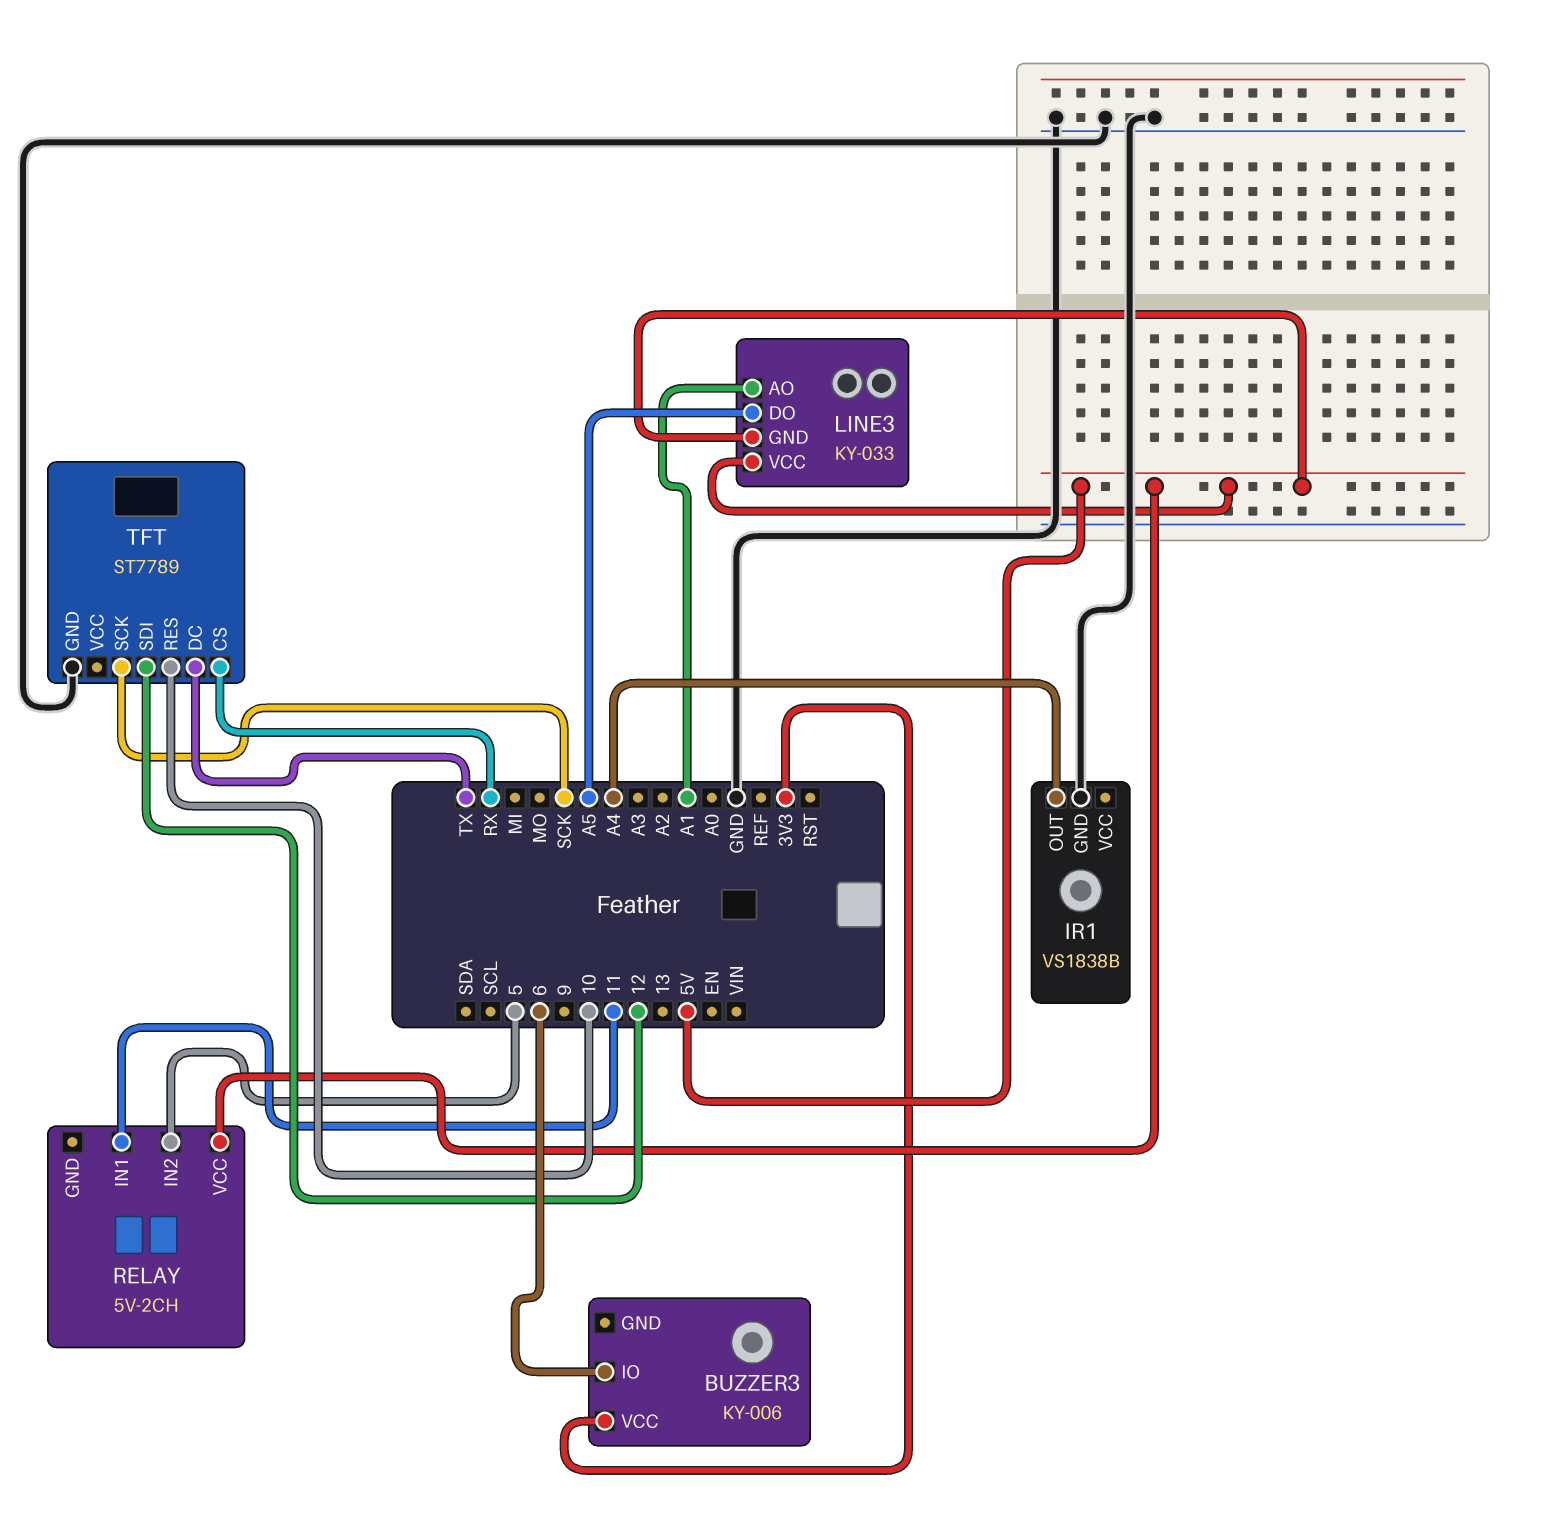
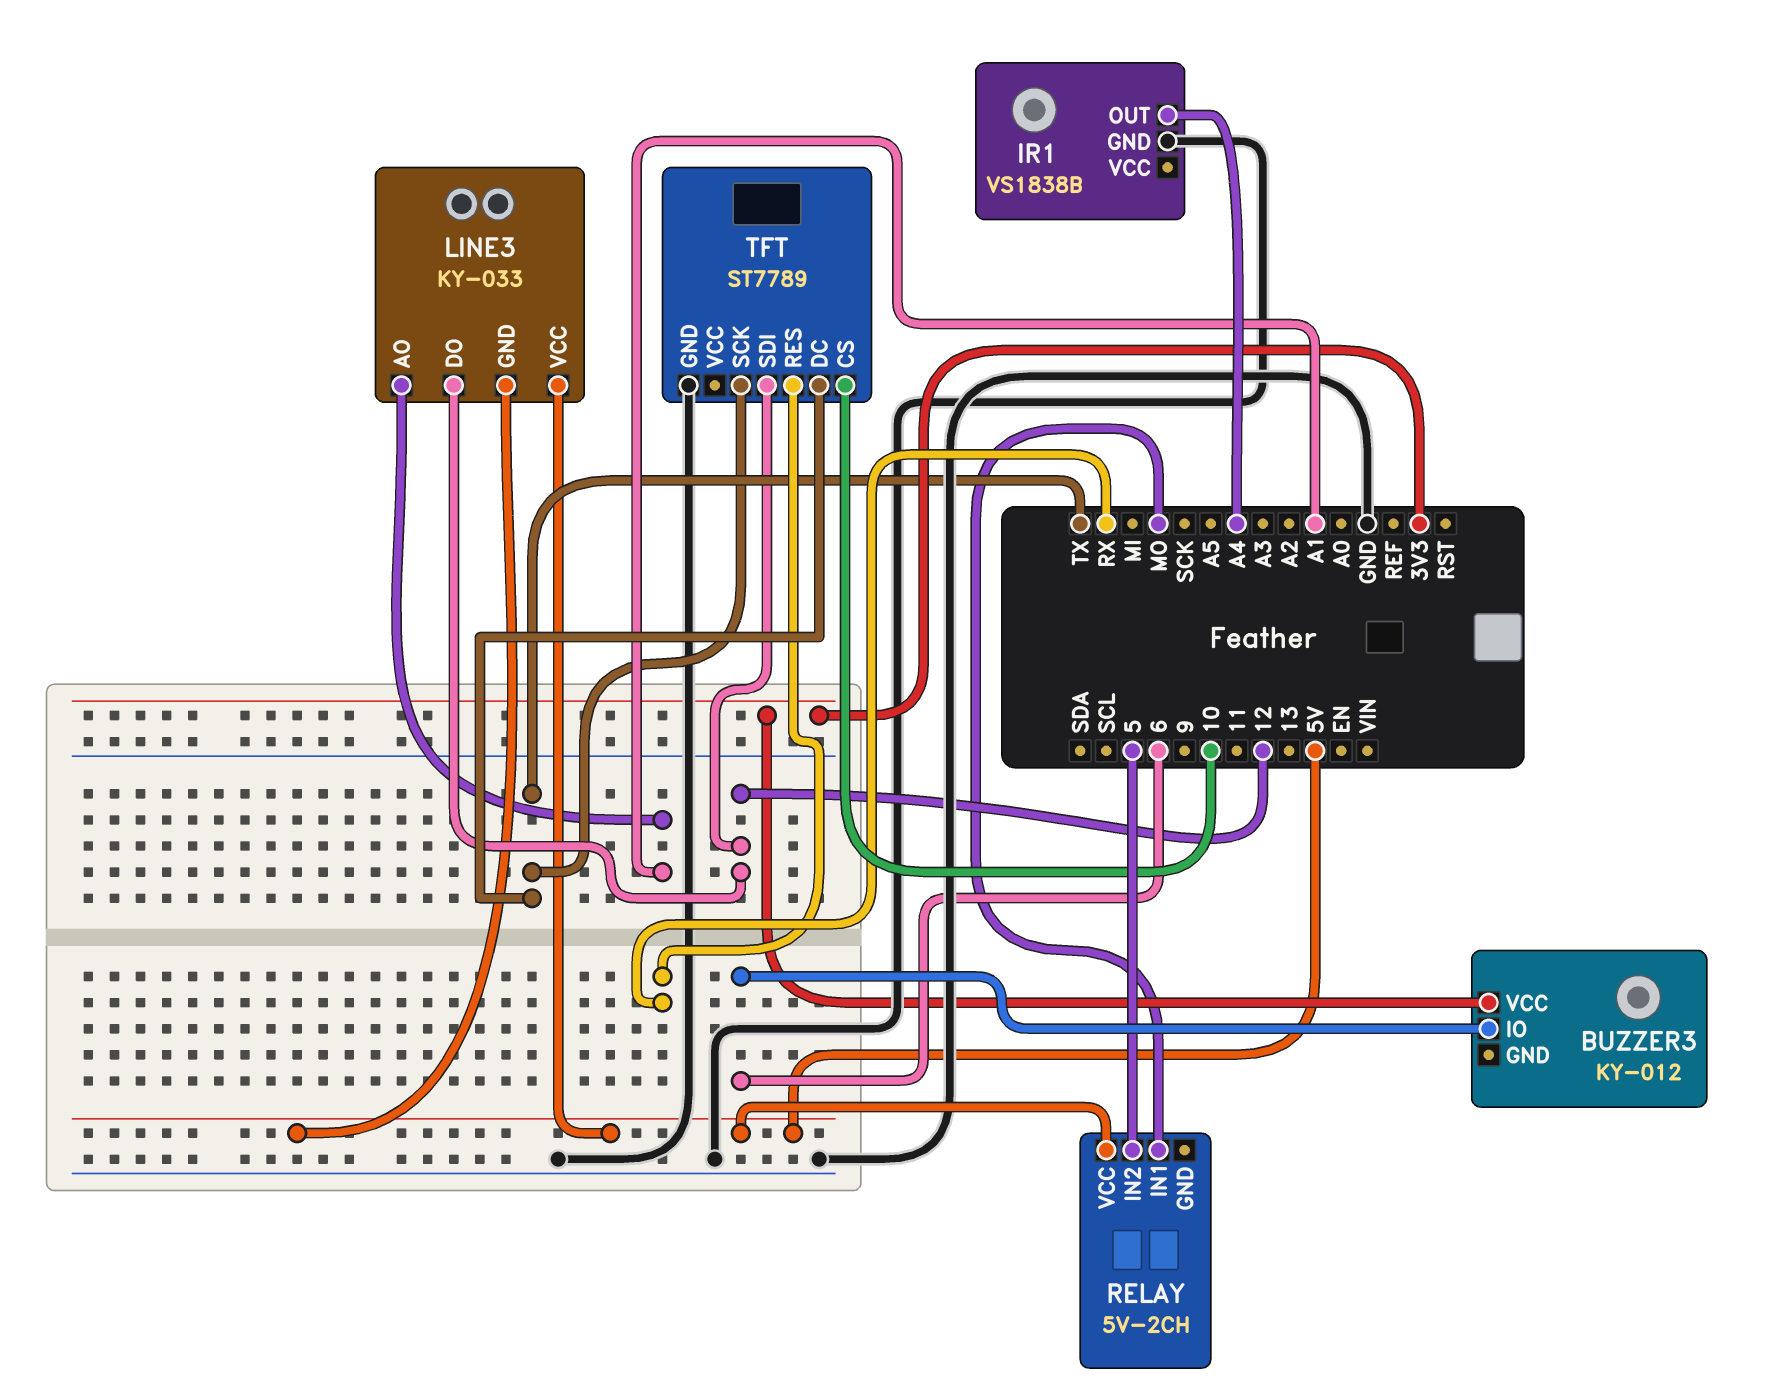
BUZZER3: KY-006 -> KY-012
LINE3 pin DO: A5 -> 12
RELAY pin IN1: 11 -> MO
TFT pin CS: RX -> 10
TFT pin RES: 10 -> RX
TFT pin SCK: SCK -> TX

